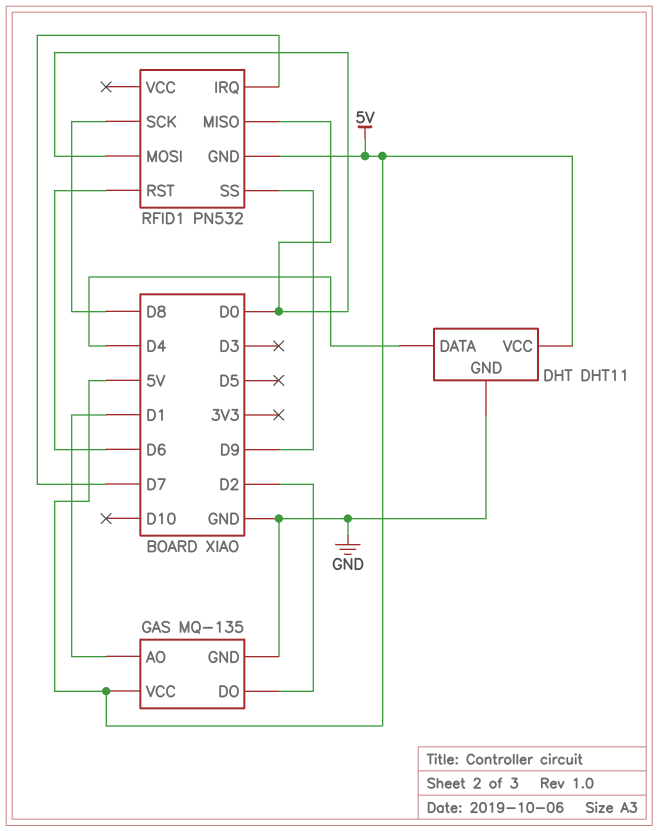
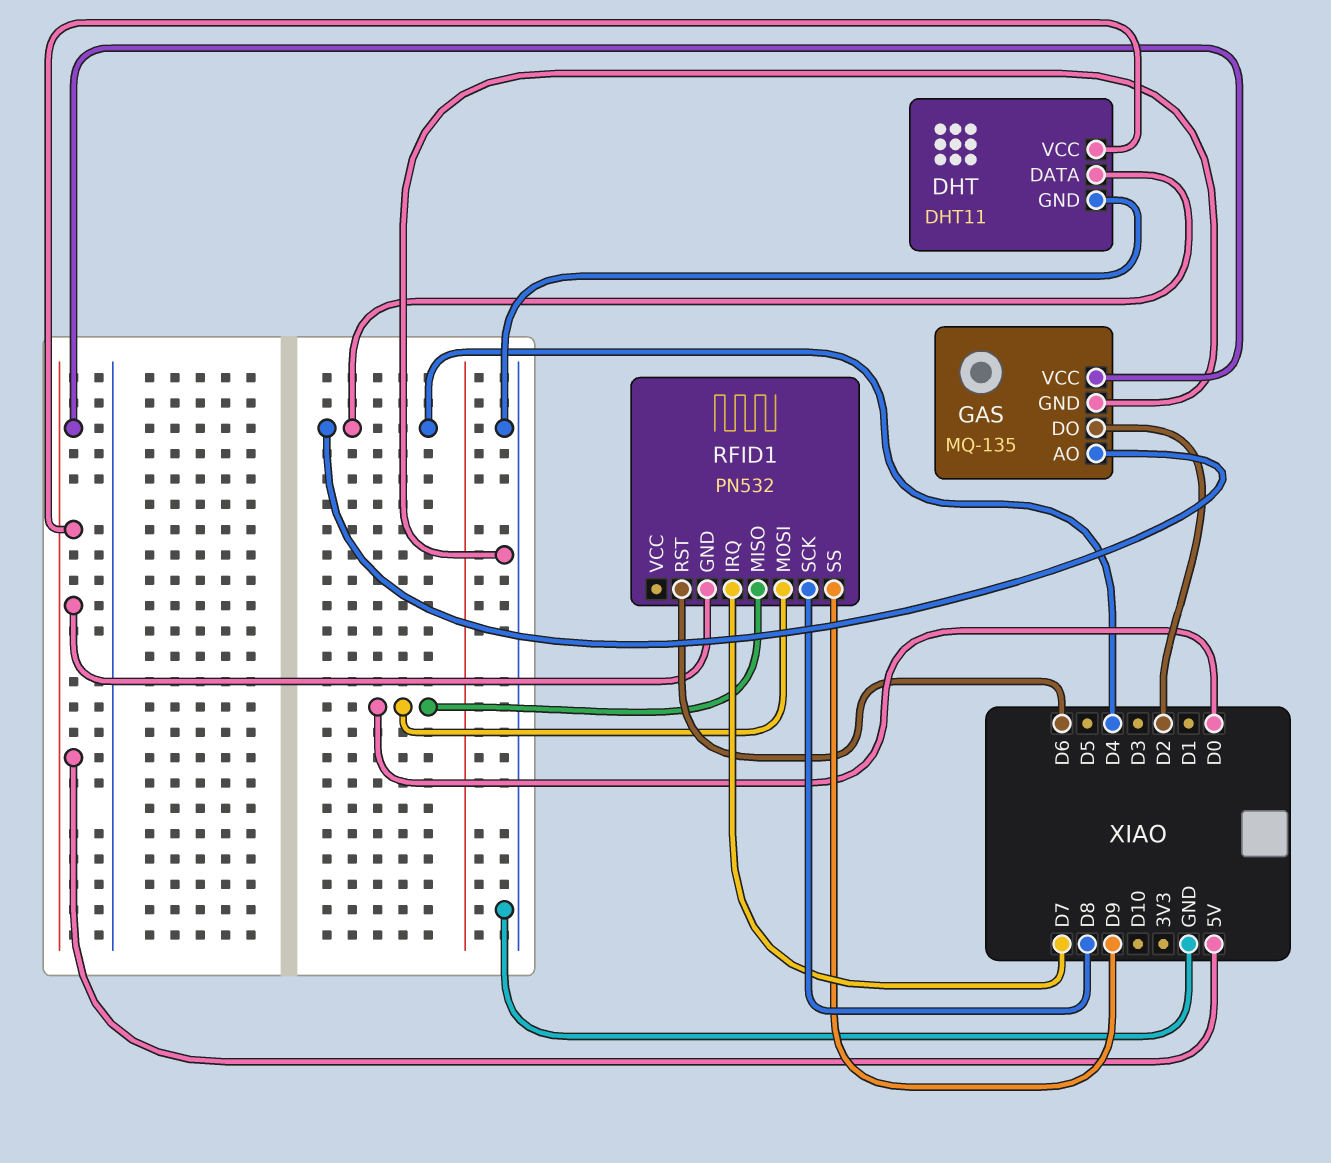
GAS pin AO: D1 -> D4

